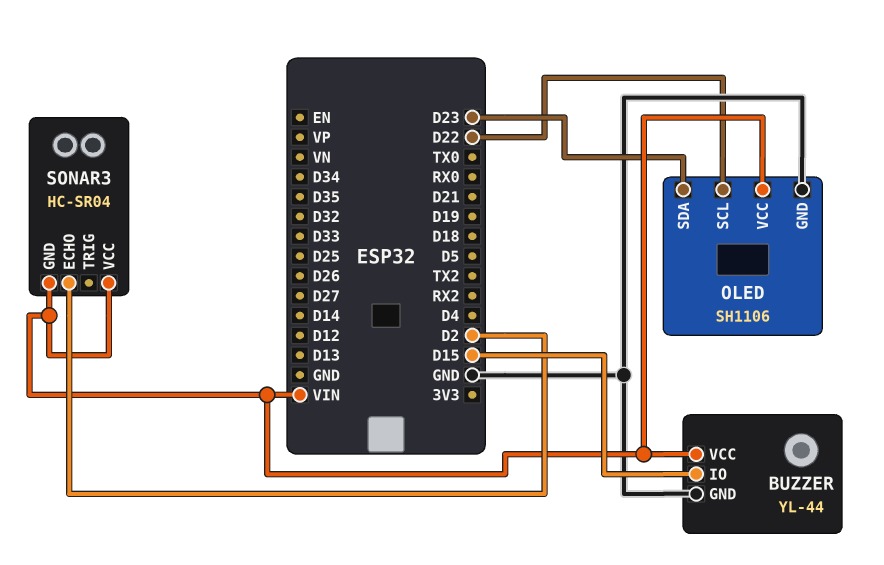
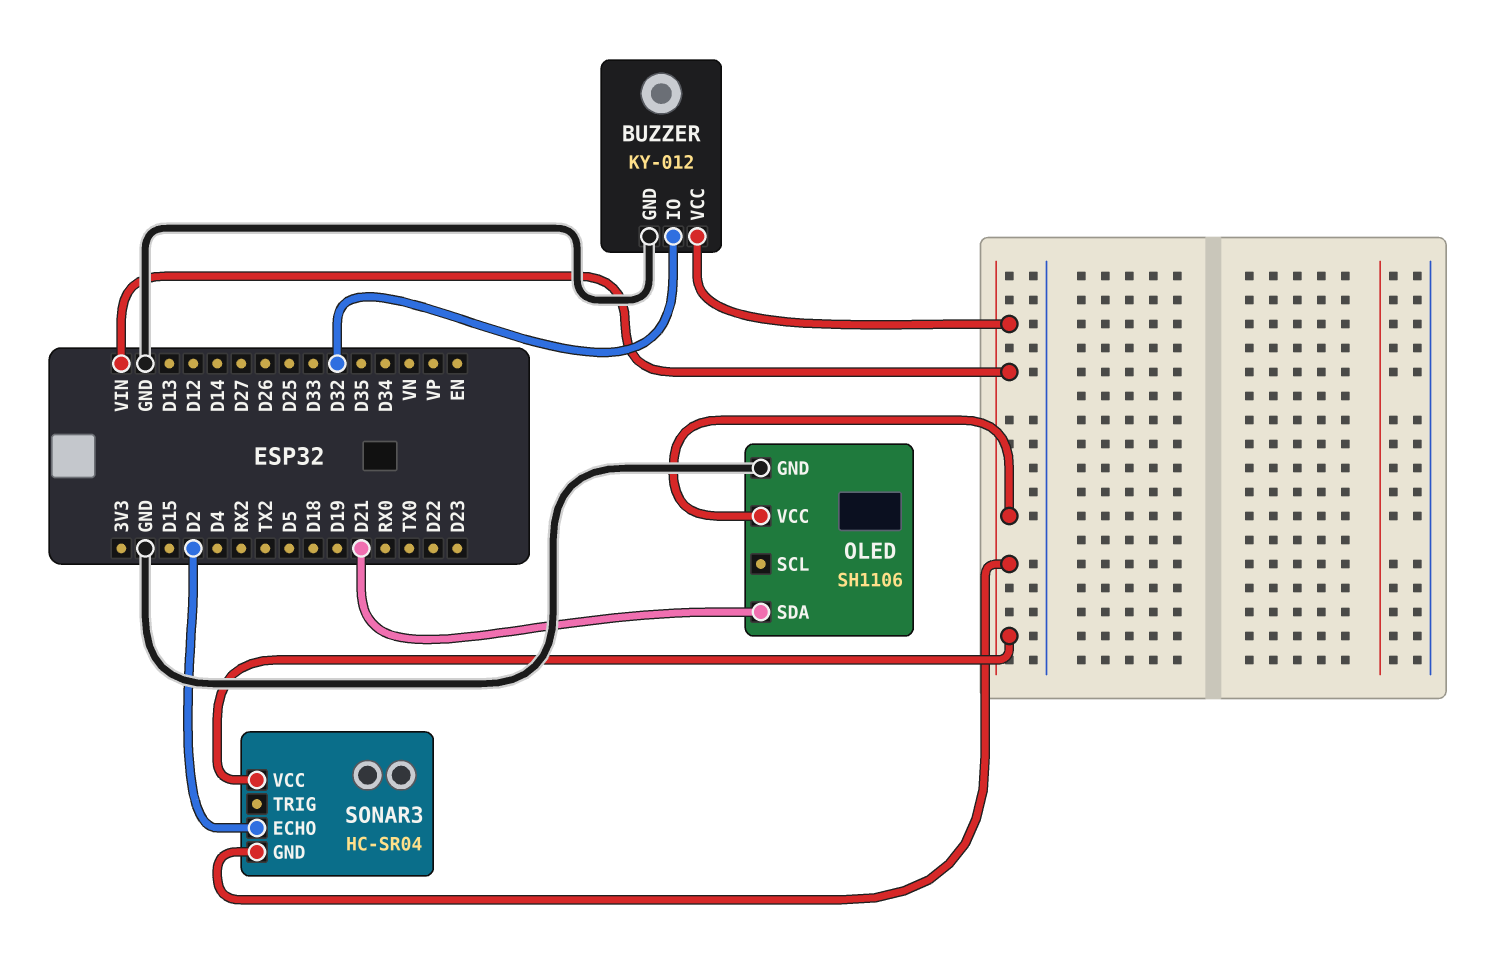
BUZZER: YL-44 -> KY-012
BUZZER pin IO: D15 -> D32
OLED pin SCL: D22 -> none
OLED pin SDA: D23 -> D21

